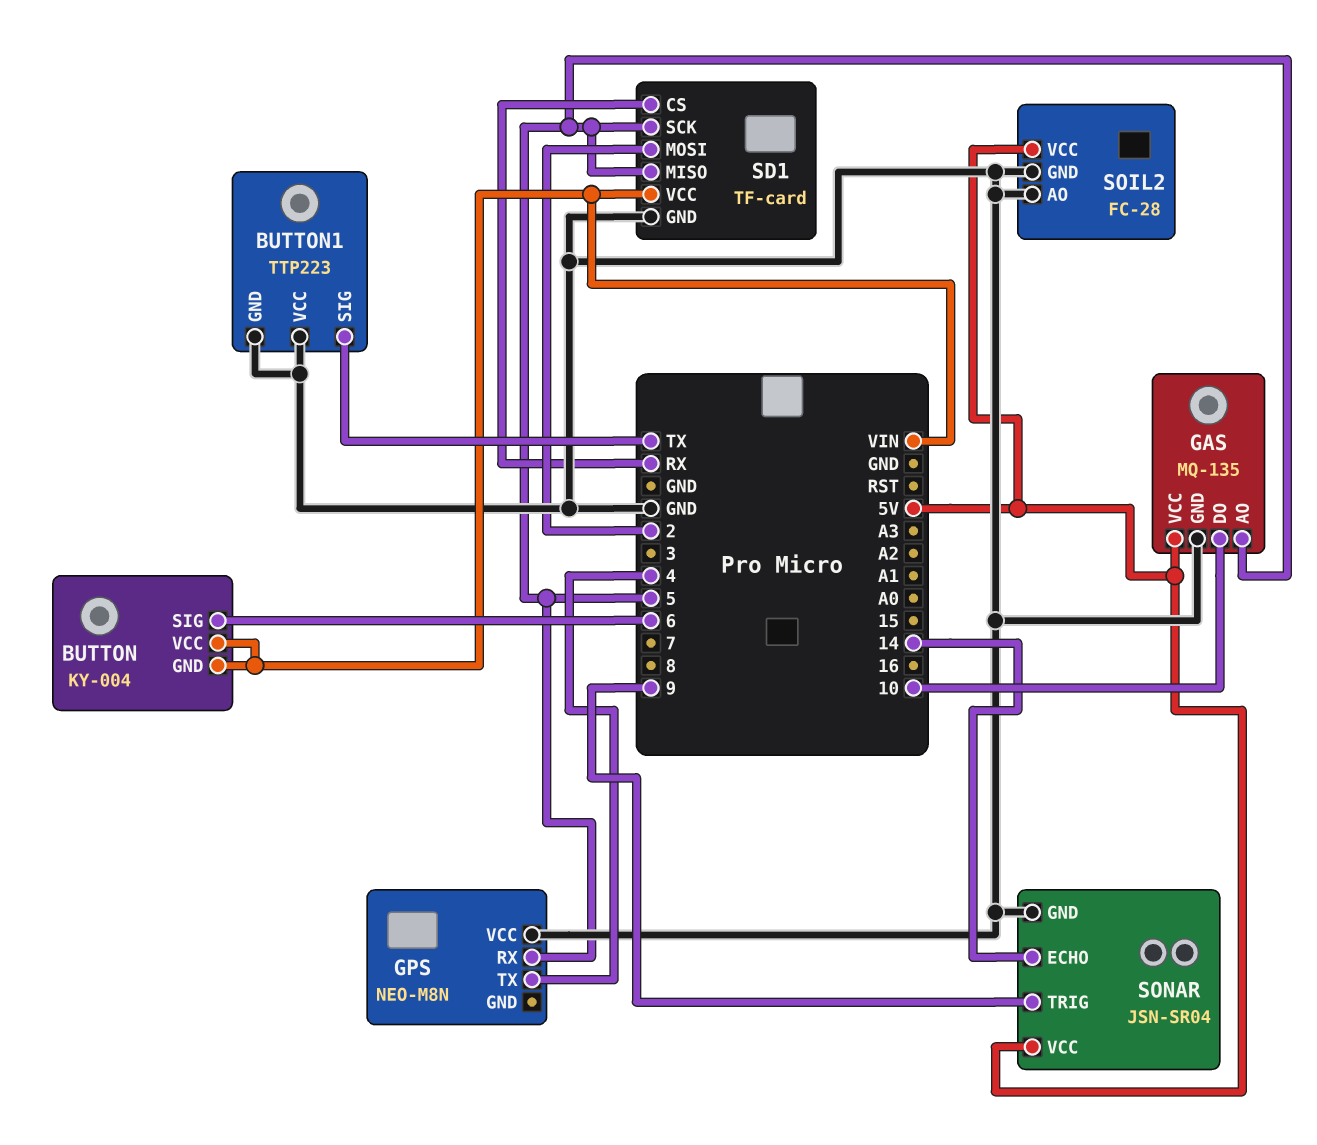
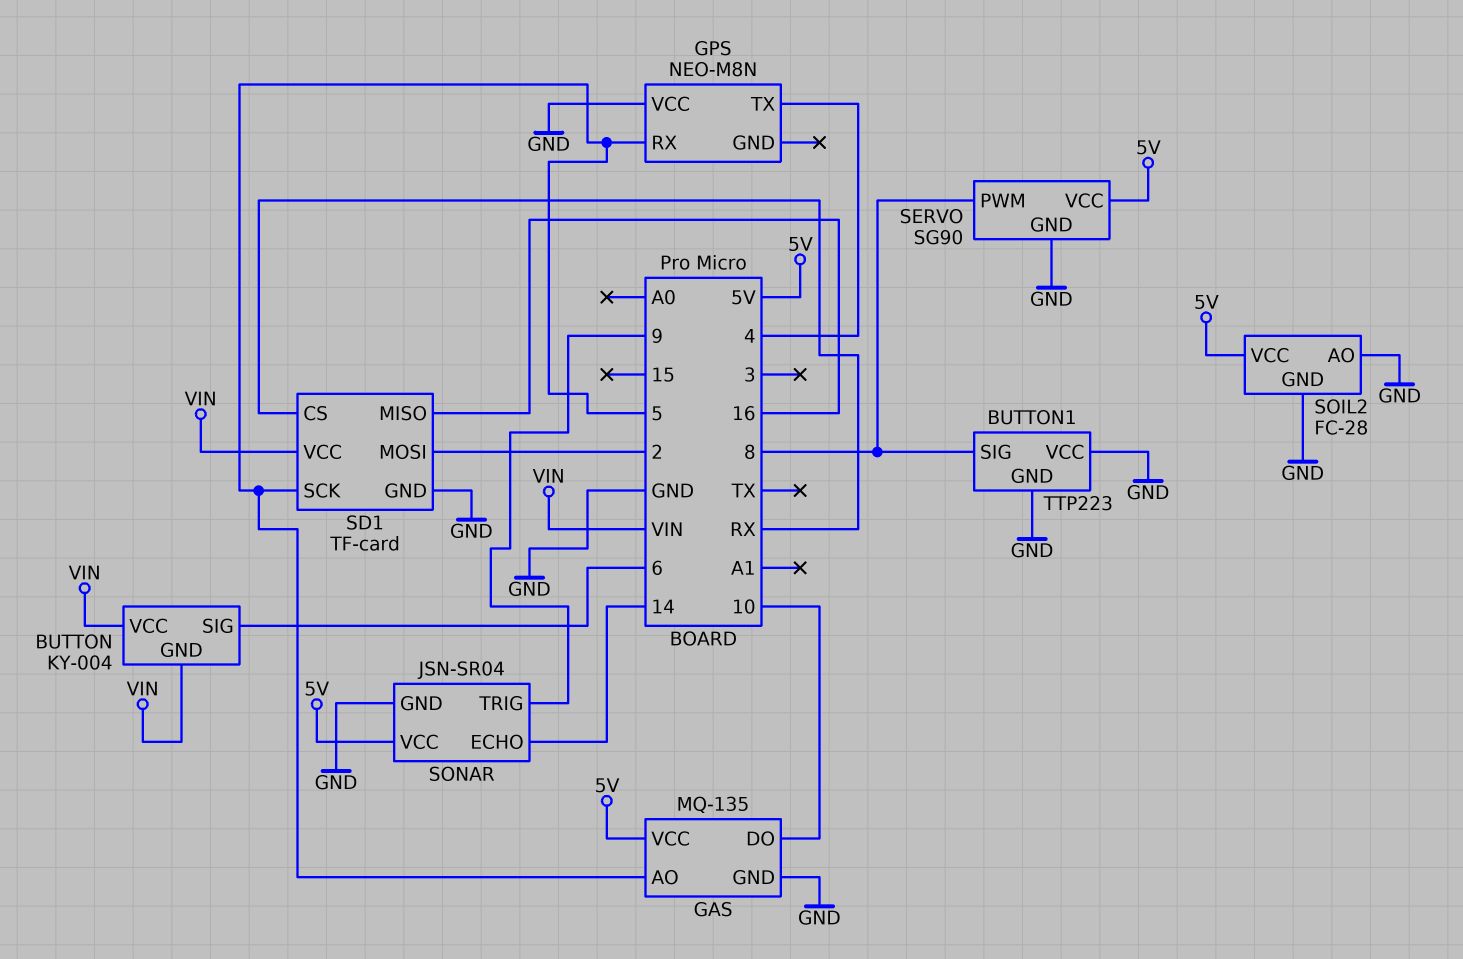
BUTTON1 pin SIG: TX -> 8
SD1 pin MISO: 5 -> 16
SERVO: none -> SG90
SERVO pin GND: none -> GND
SERVO pin PWM: none -> 8
SERVO pin VCC: none -> 5V

